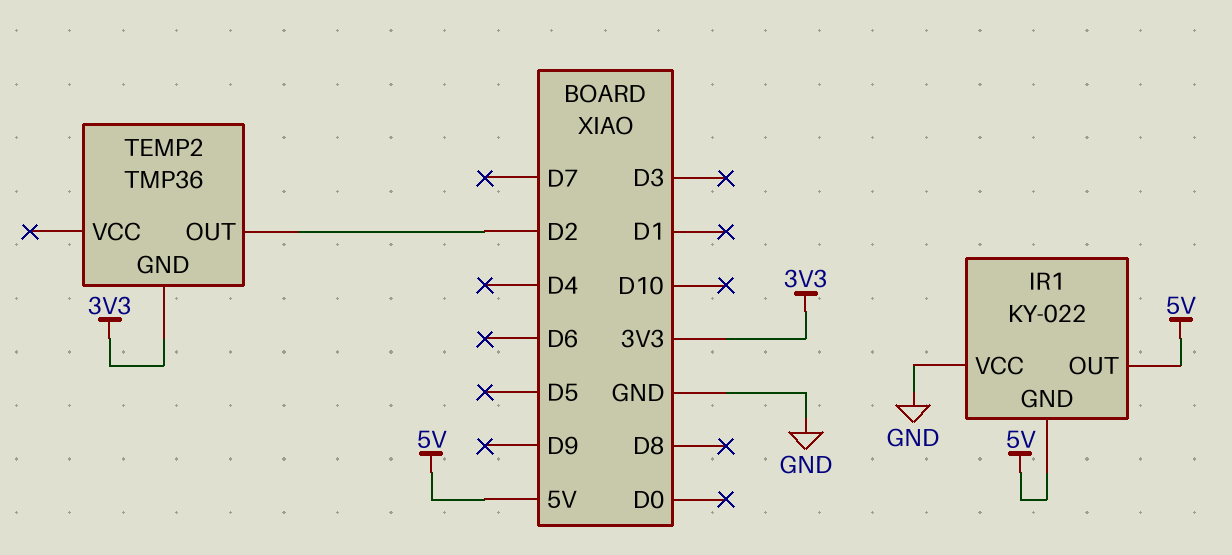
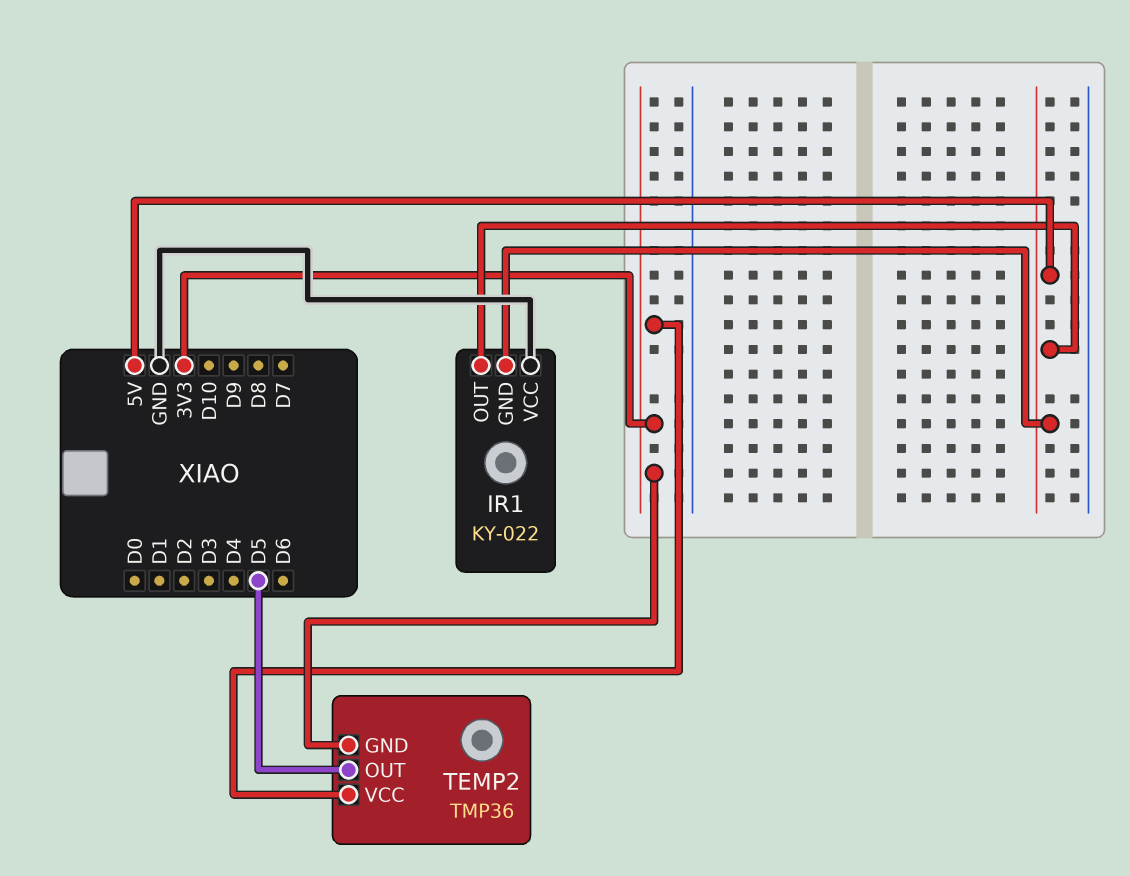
TEMP2 pin OUT: D2 -> D5
TEMP2 pin VCC: none -> 3V3

